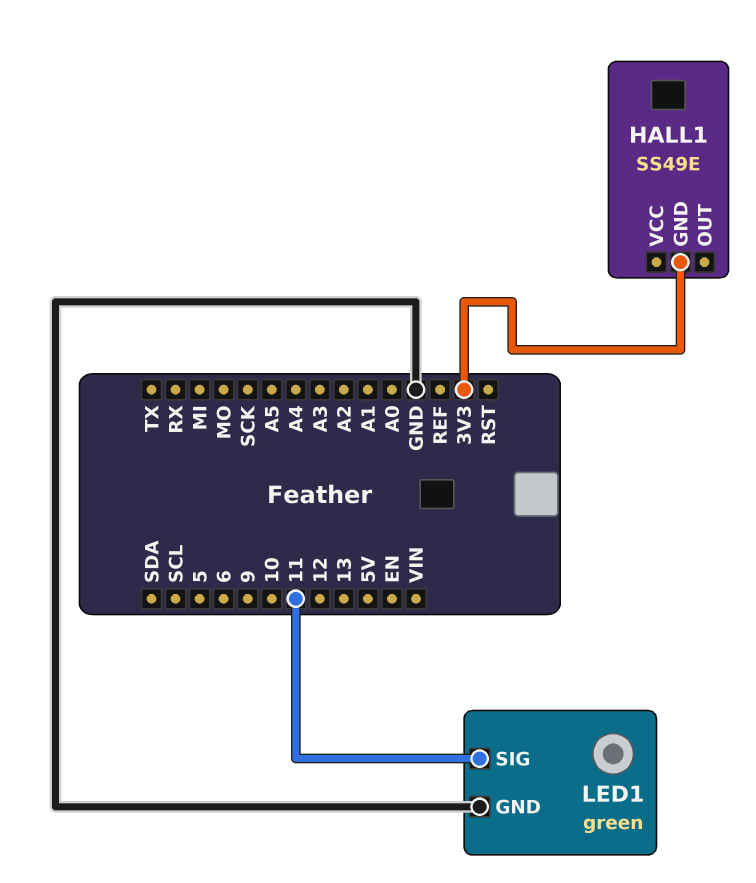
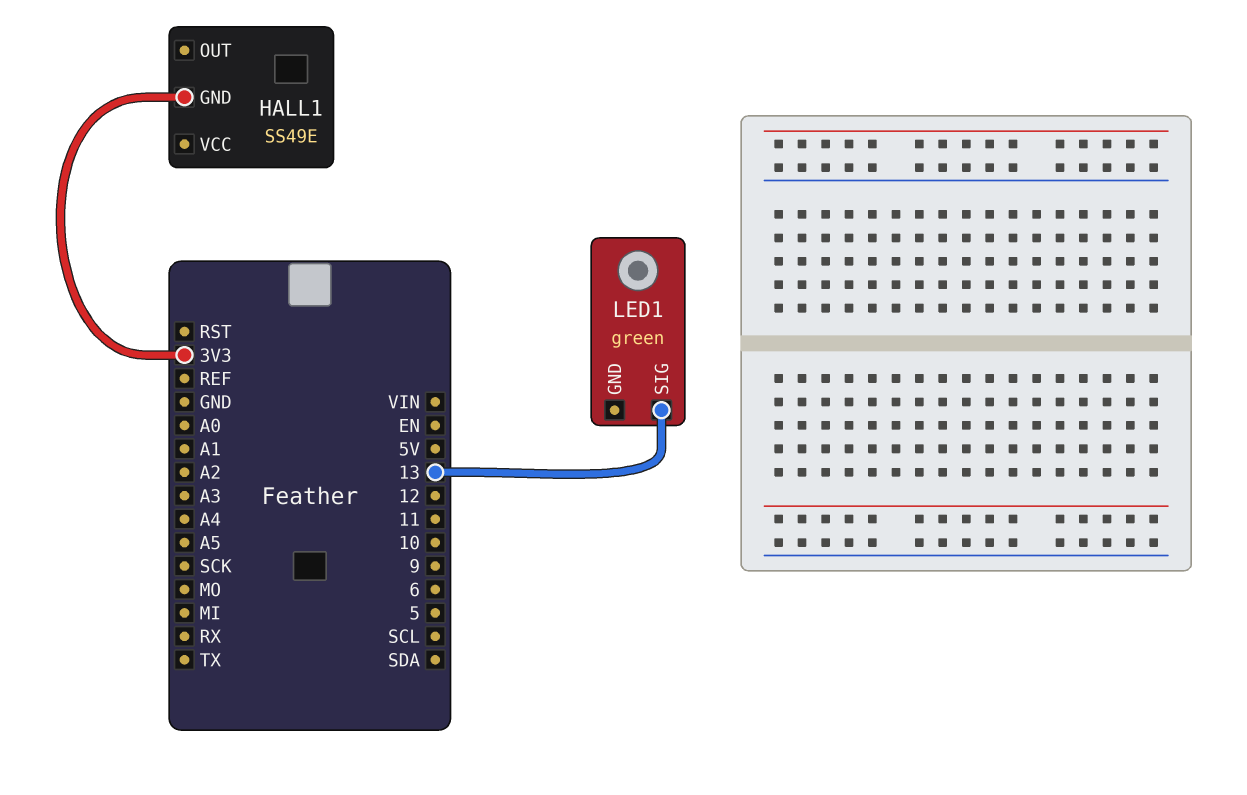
LED1 pin GND: GND -> none
LED1 pin SIG: 11 -> 13

